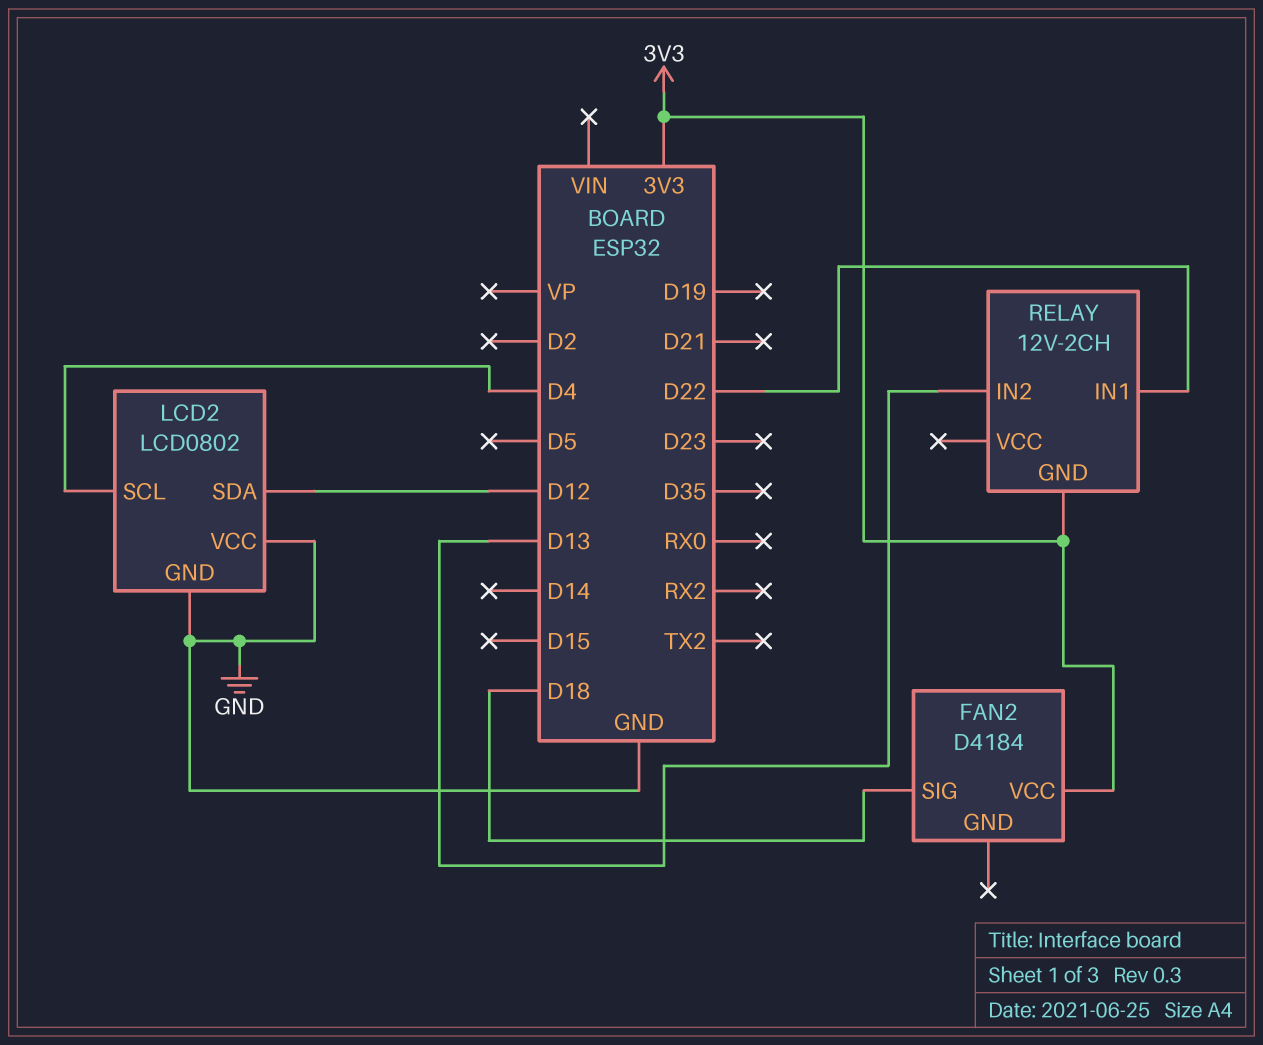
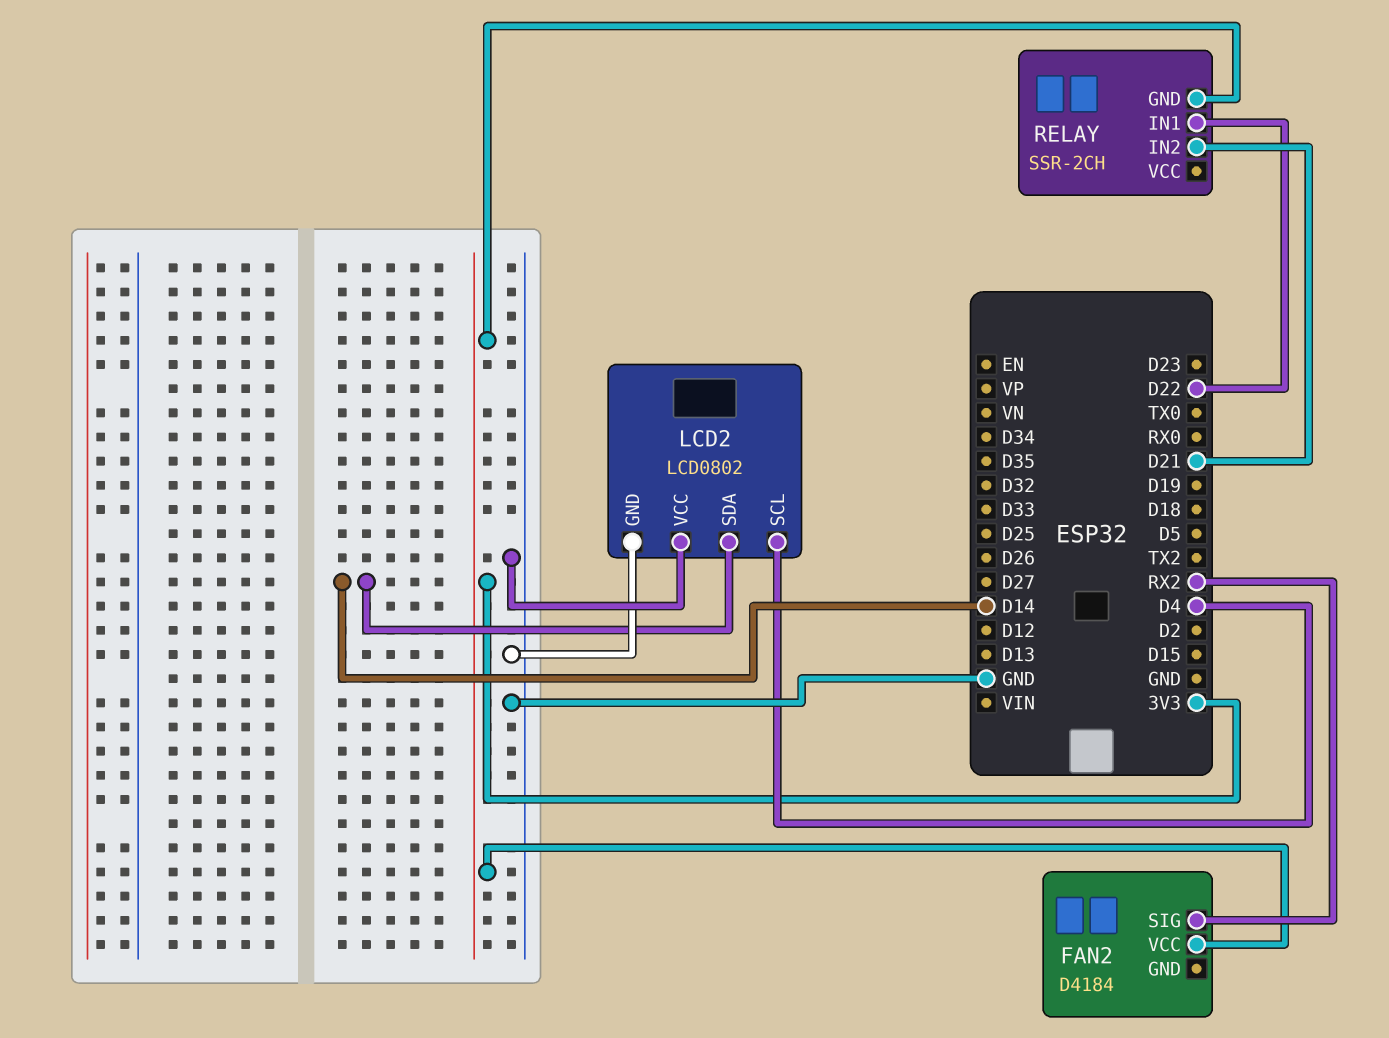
FAN2 pin SIG: D18 -> RX2
LCD2 pin SDA: D12 -> D14
RELAY: 12V-2CH -> SSR-2CH
RELAY pin IN2: D13 -> D21

